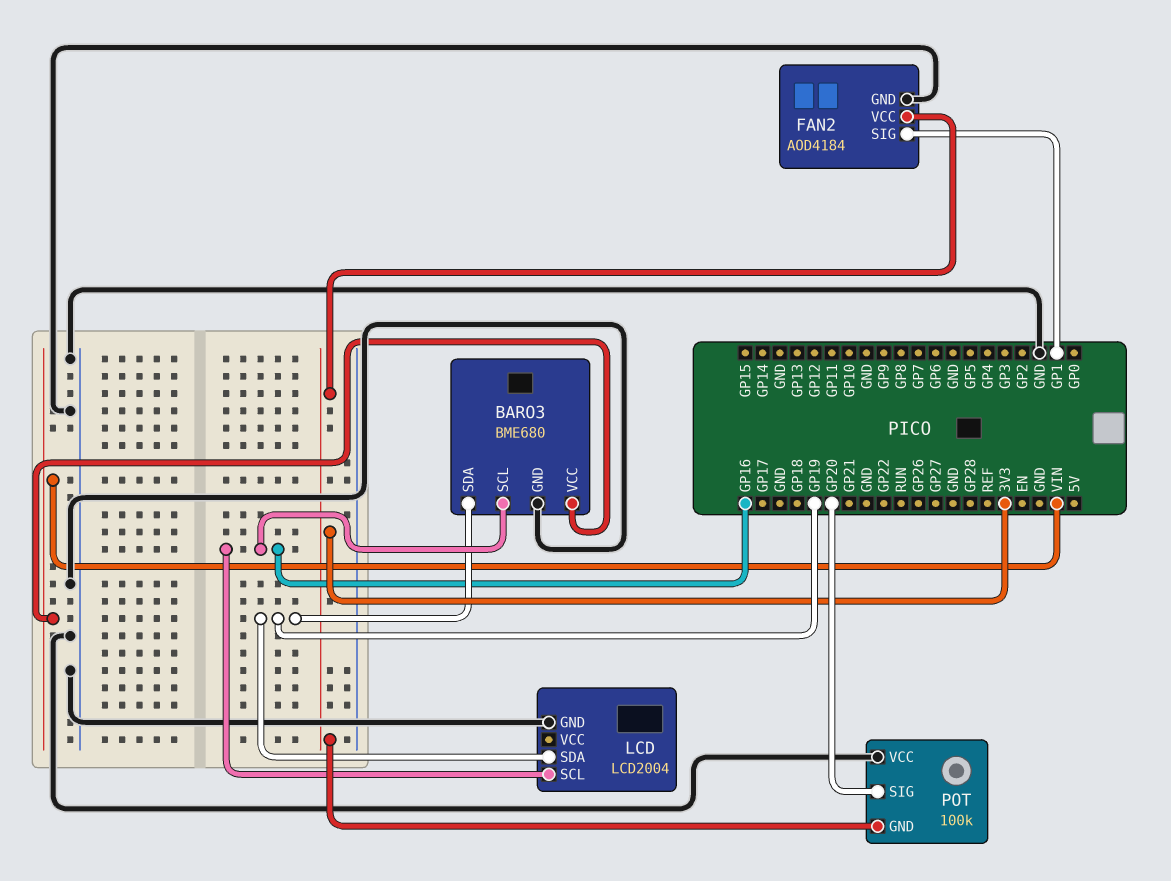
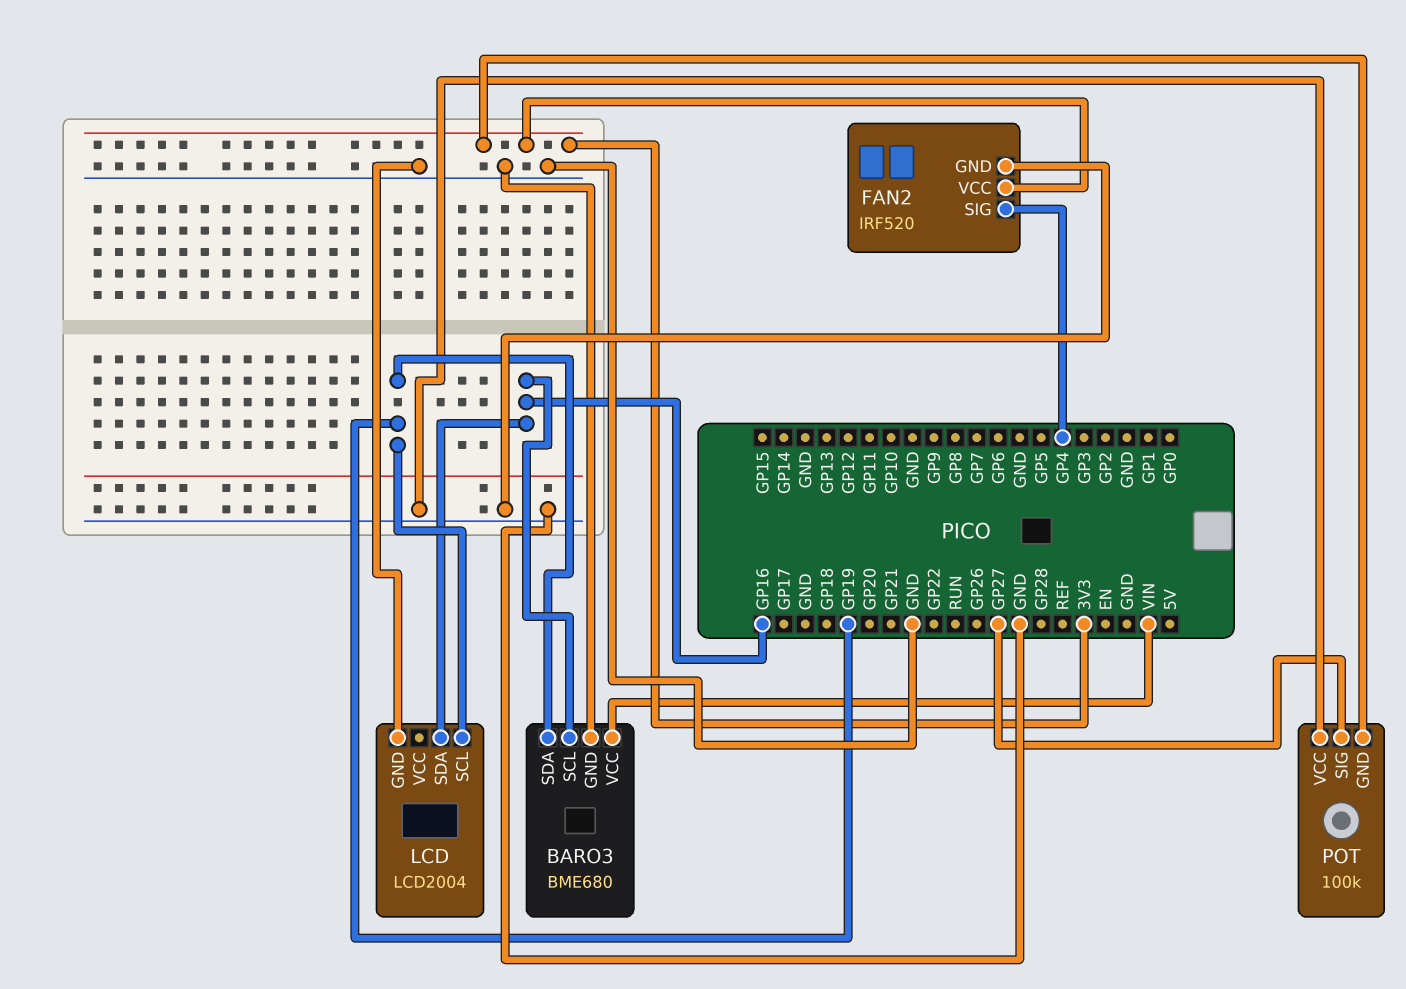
FAN2: AOD4184 -> IRF520
FAN2 pin SIG: GP1 -> GP4
LCD pin SCL: GP16 -> GP19
LCD pin SDA: GP19 -> GP16
POT pin SIG: GP20 -> GP27

